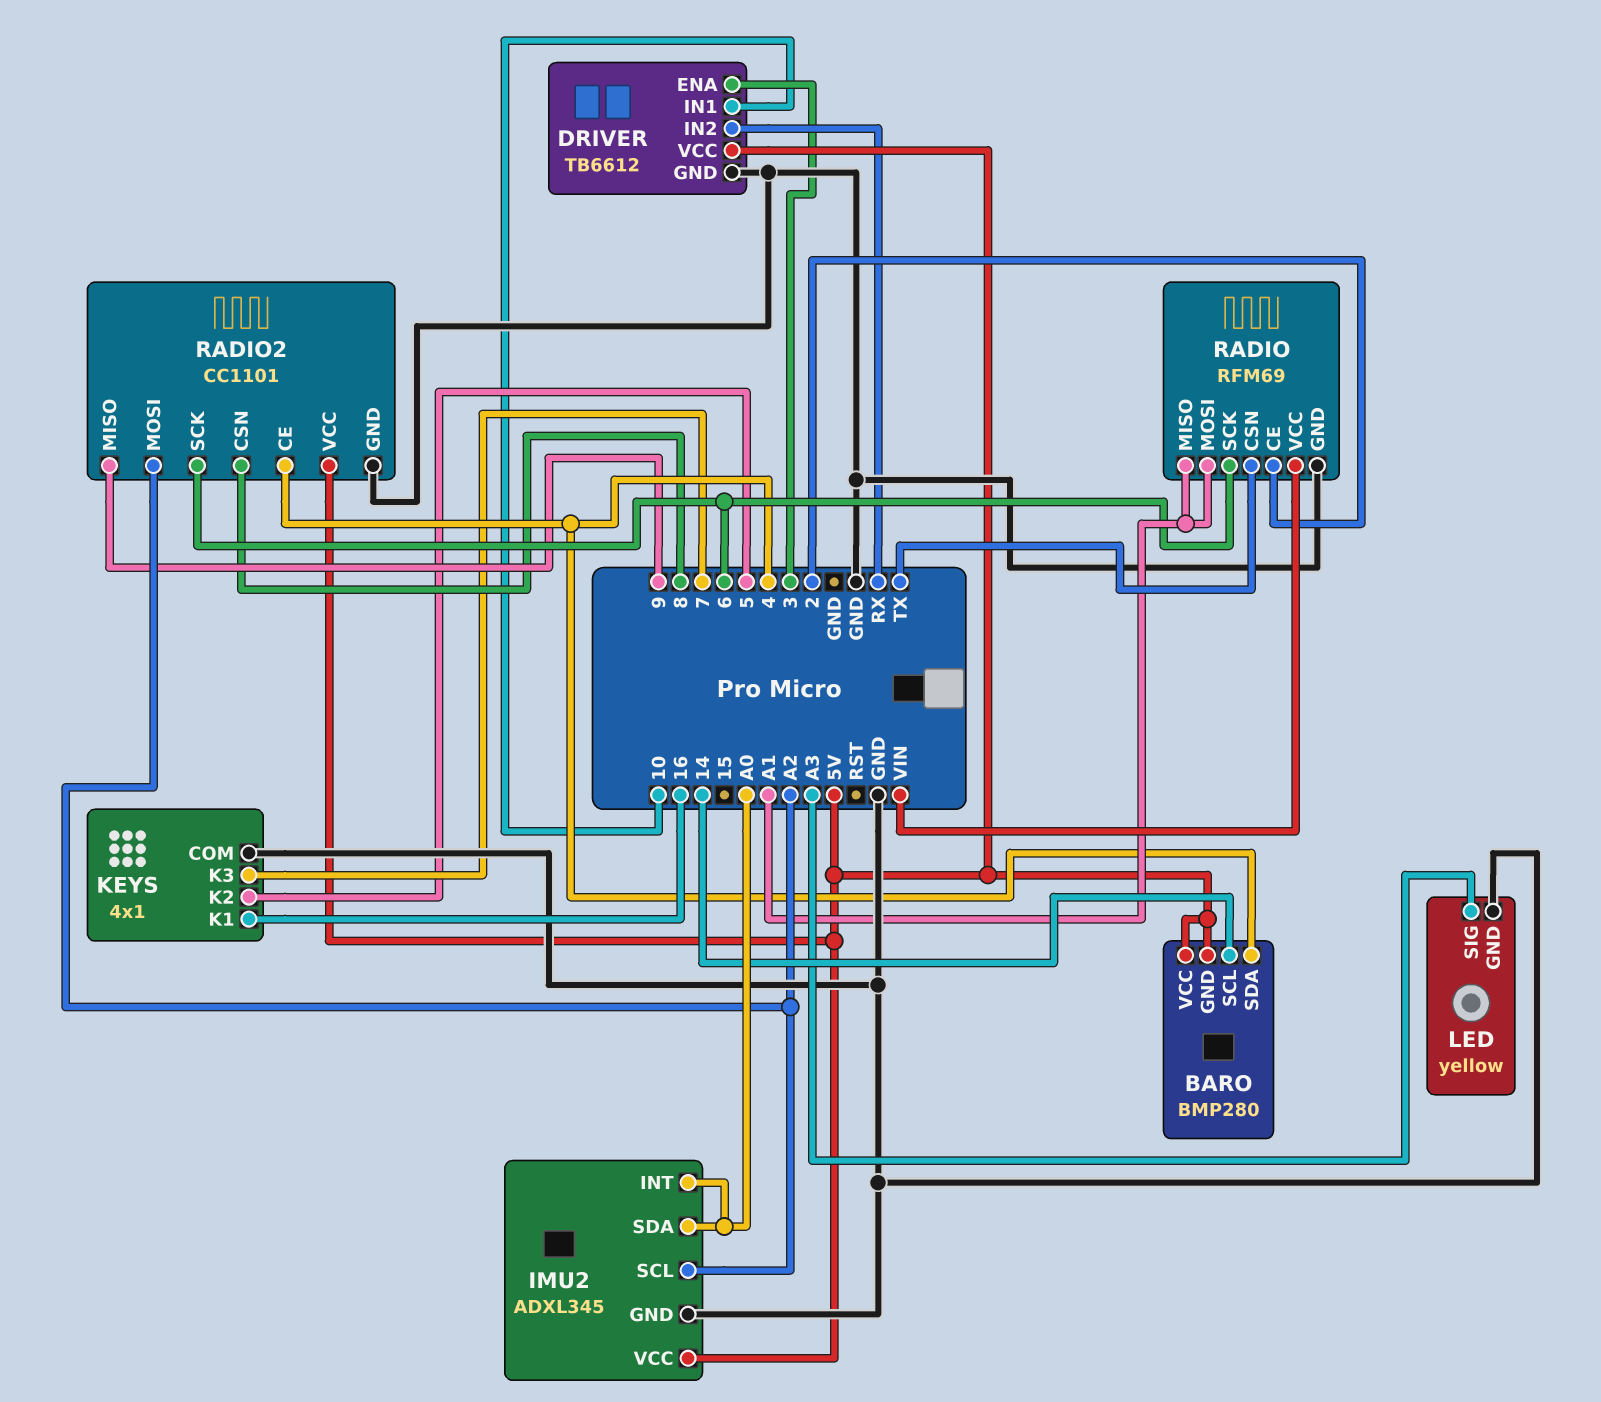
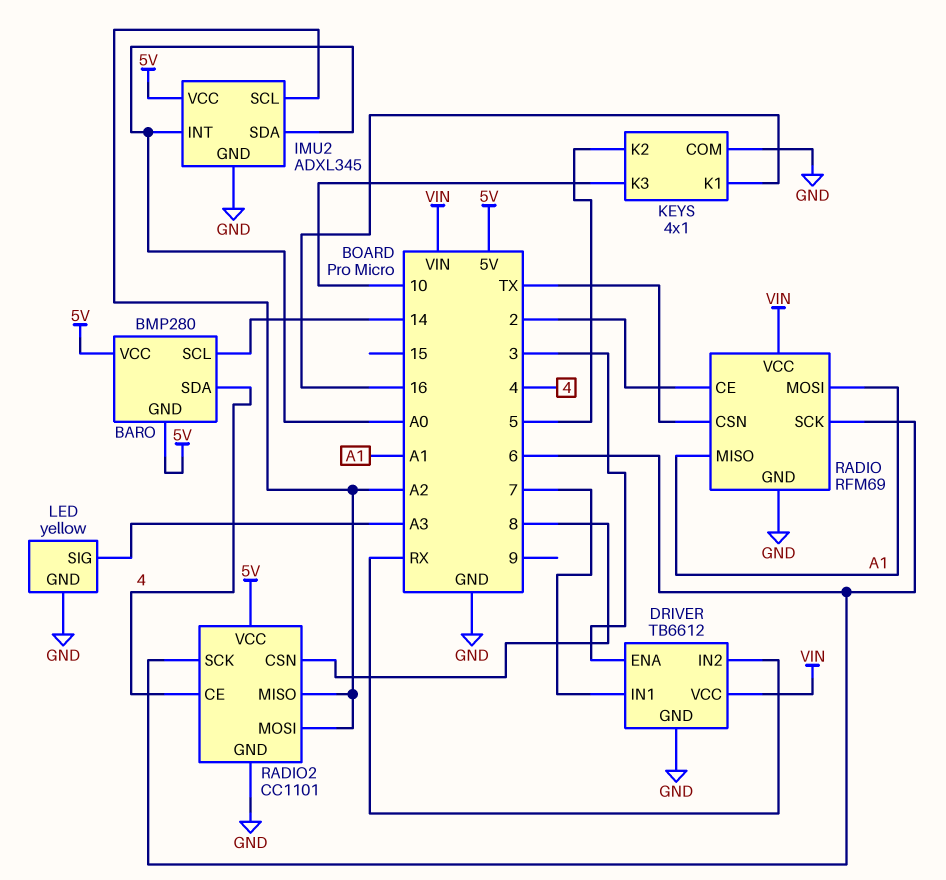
DRIVER pin IN1: 10 -> 7
DRIVER pin VCC: 5V -> VIN
KEYS pin K3: 7 -> 10
RADIO2 pin MISO: 9 -> A2

